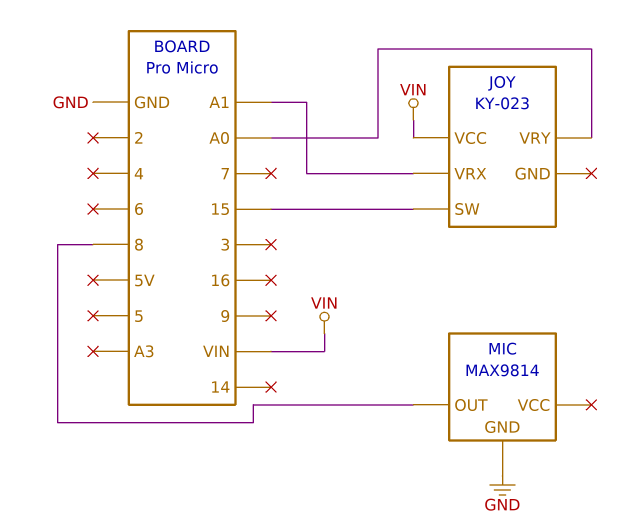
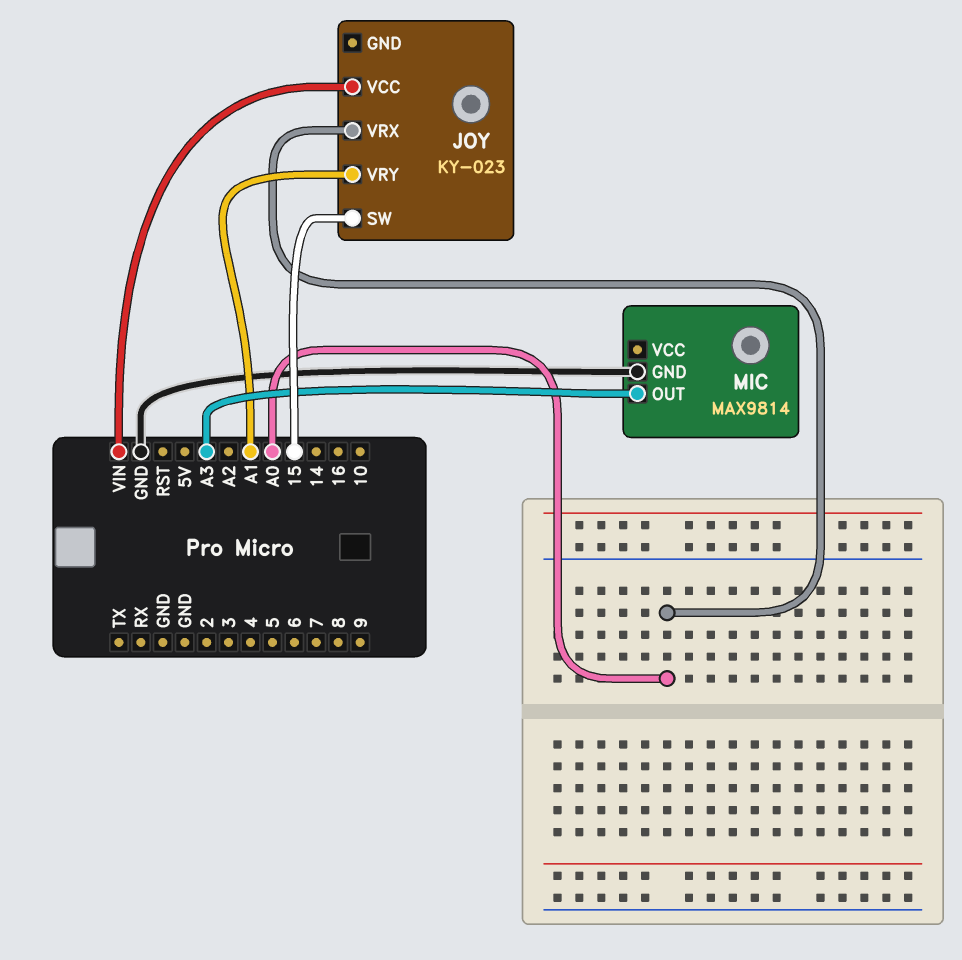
JOY pin VRX: A1 -> A0
JOY pin VRY: A0 -> A1
MIC pin OUT: 8 -> A3

